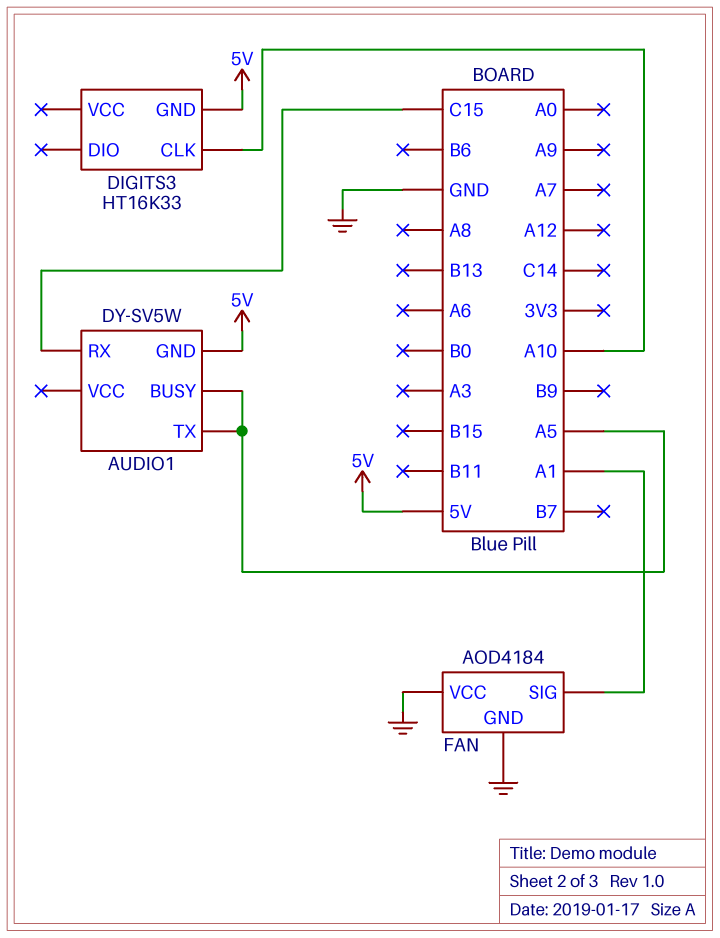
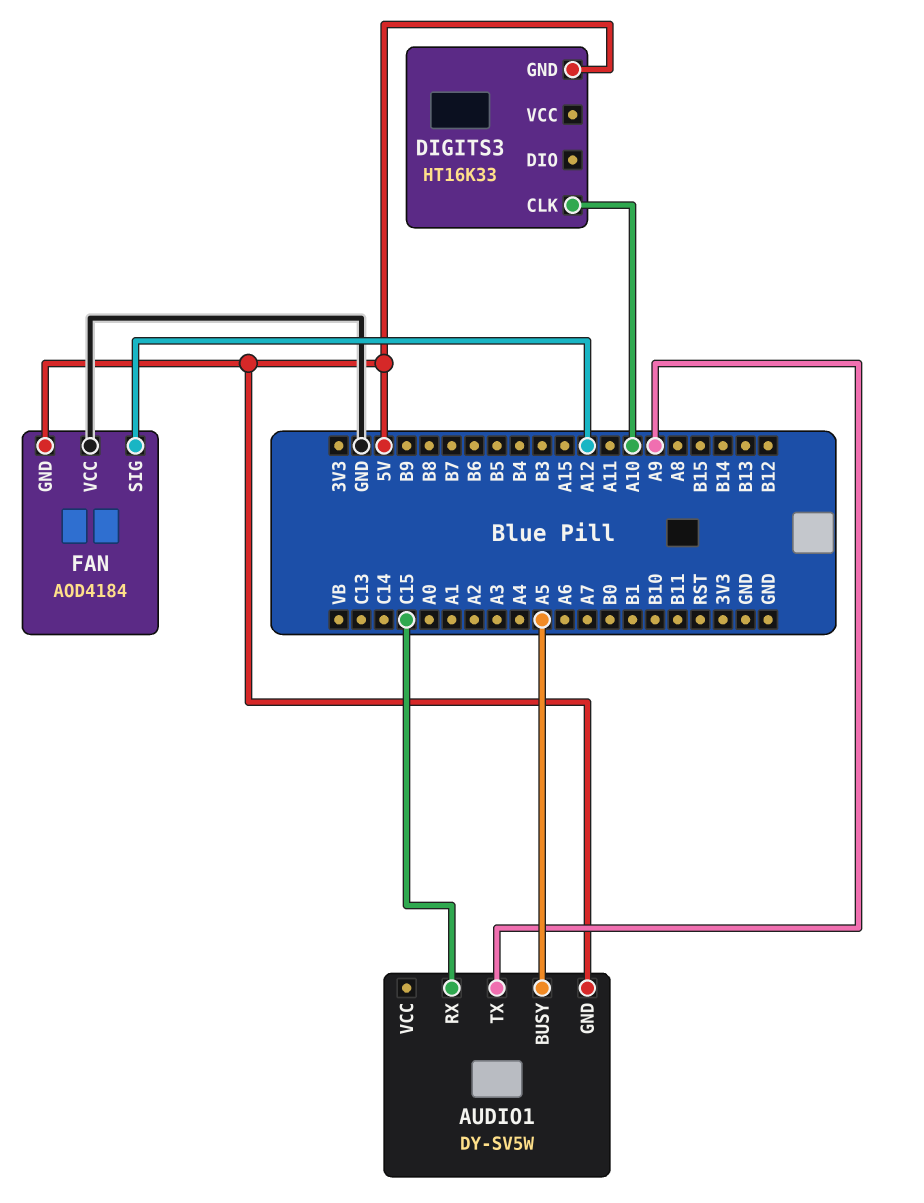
AUDIO1 pin TX: A5 -> A9
FAN pin GND: GND -> 5V
FAN pin SIG: A1 -> A12

